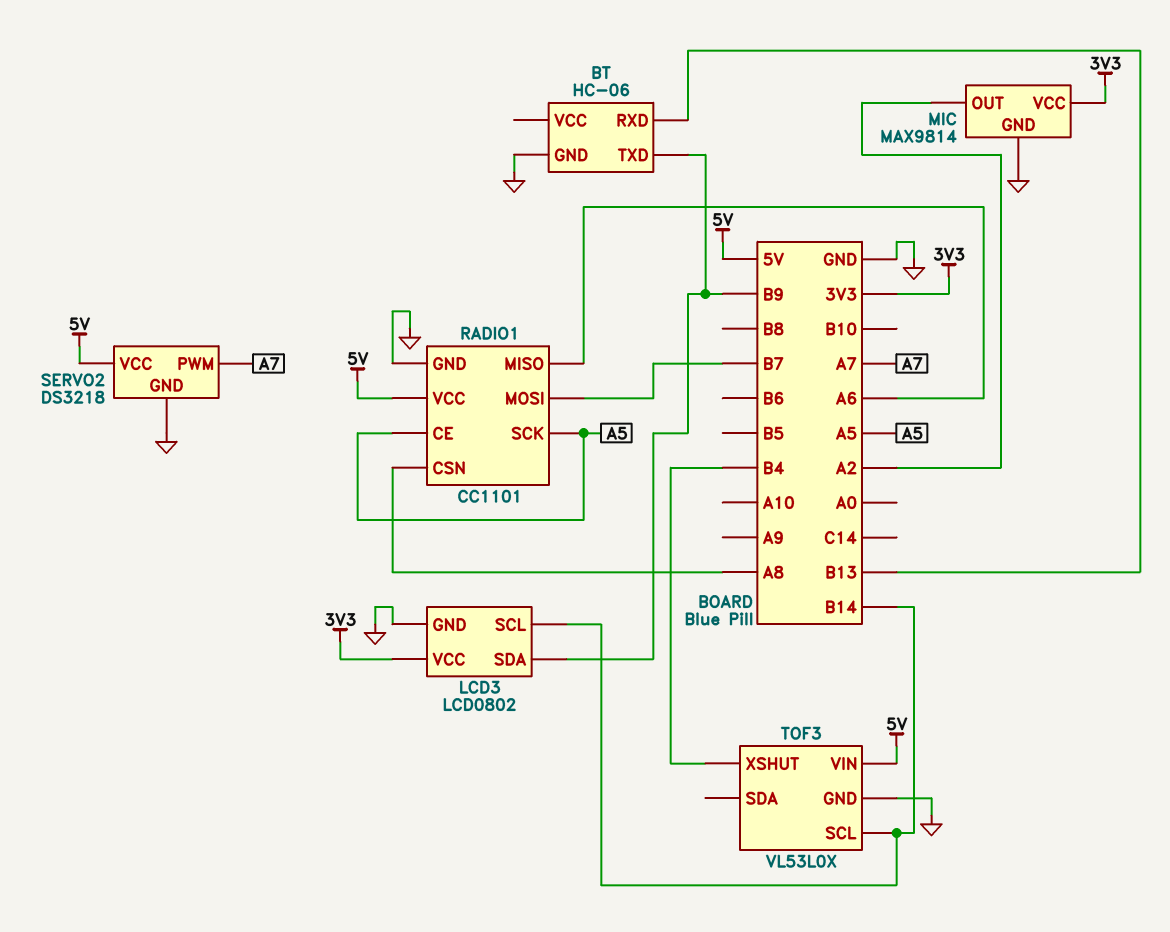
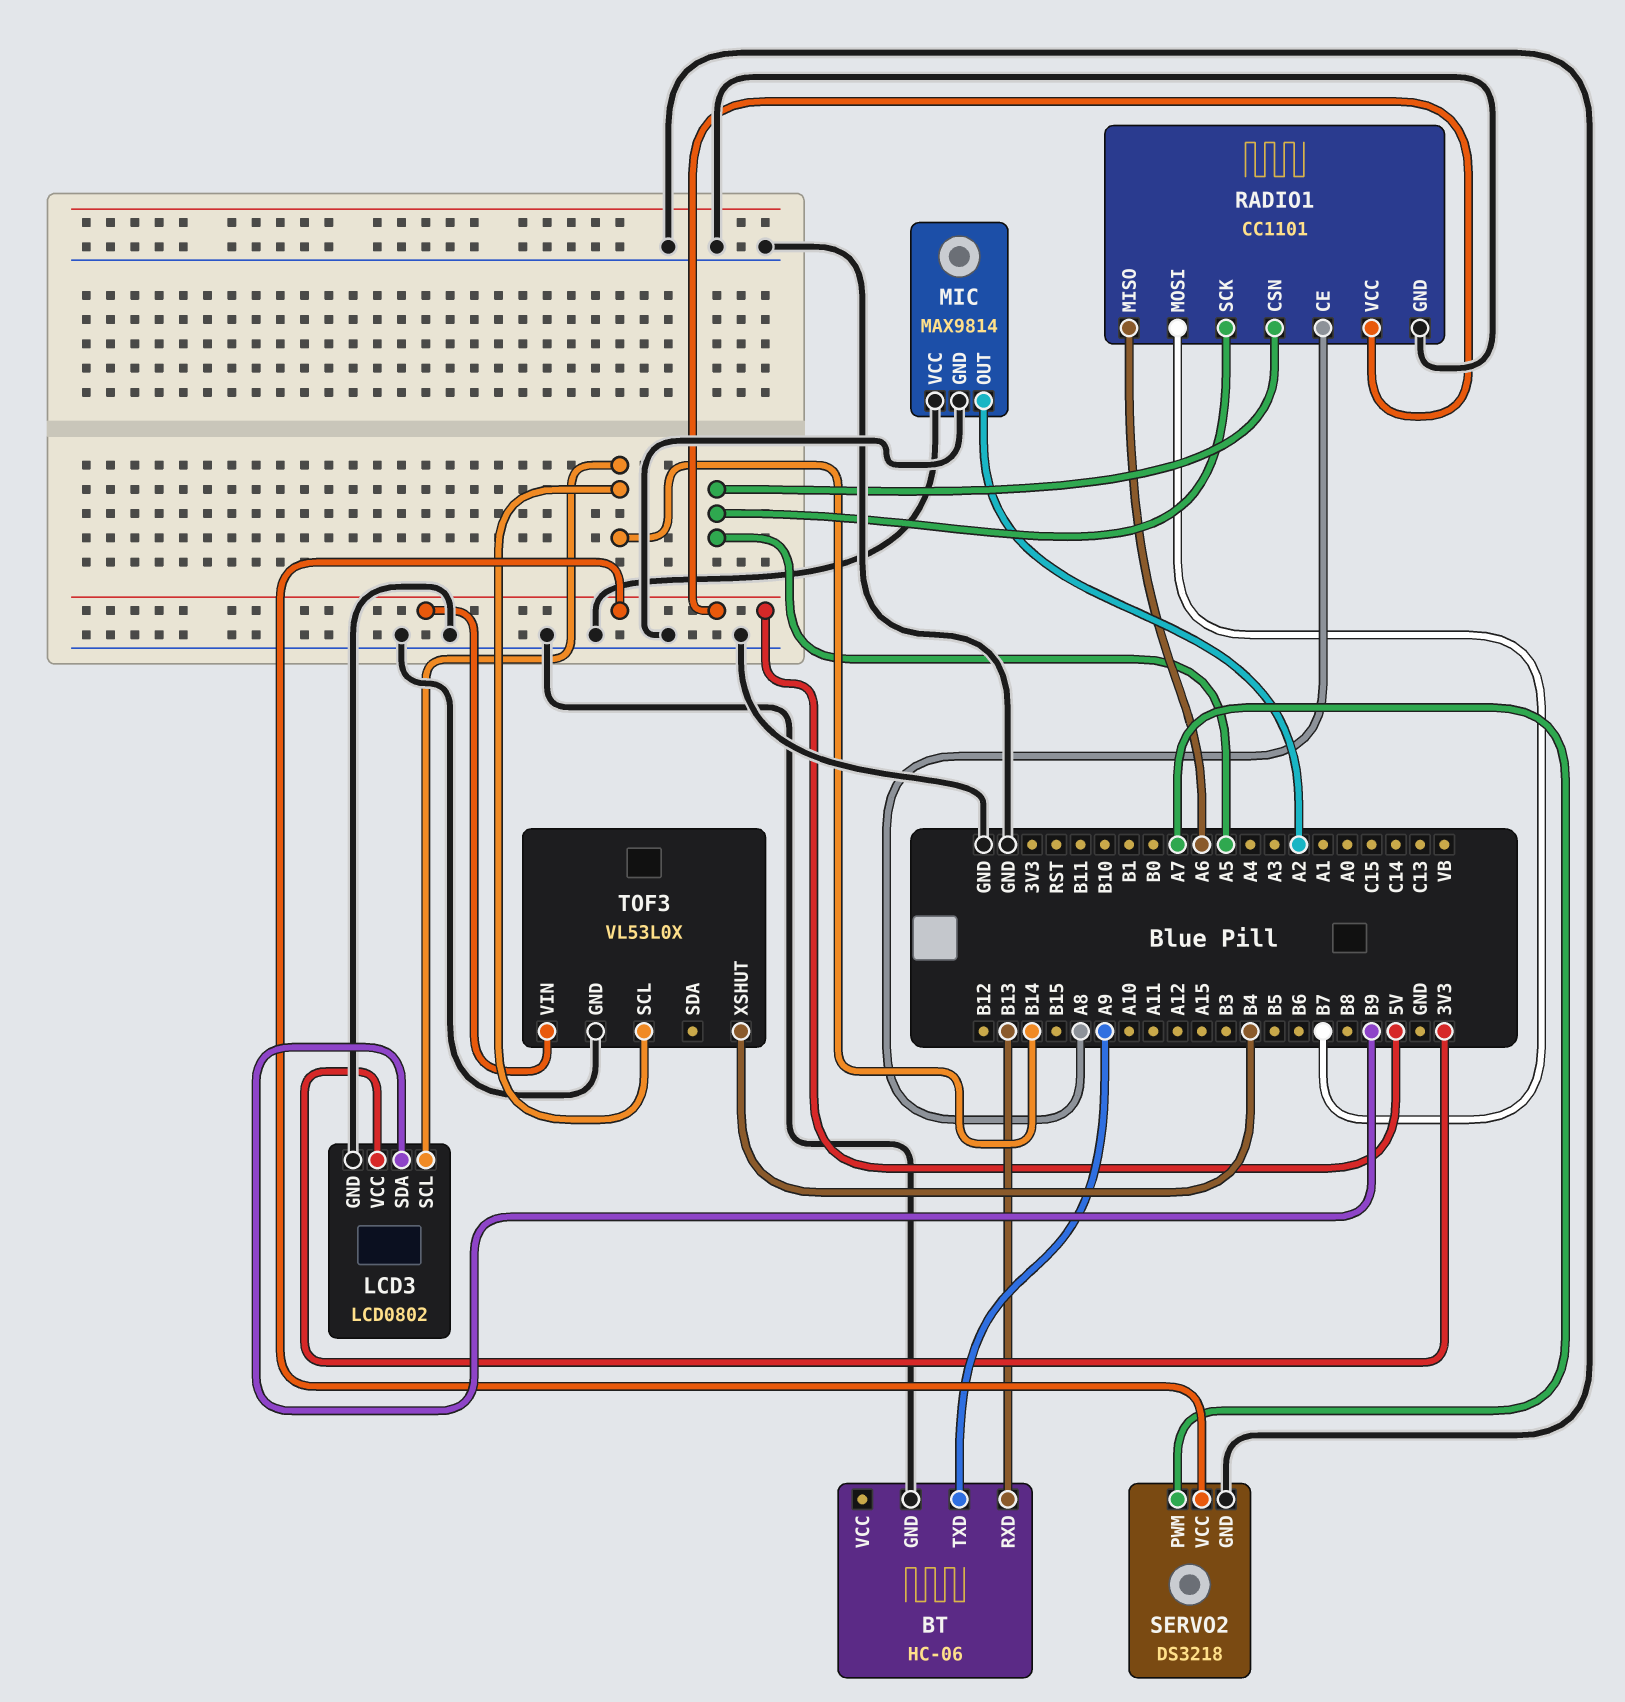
BT pin TXD: B9 -> A9
MIC pin VCC: 3V3 -> GND
RADIO1 pin CE: A5 -> A8
RADIO1 pin CSN: A8 -> A5

